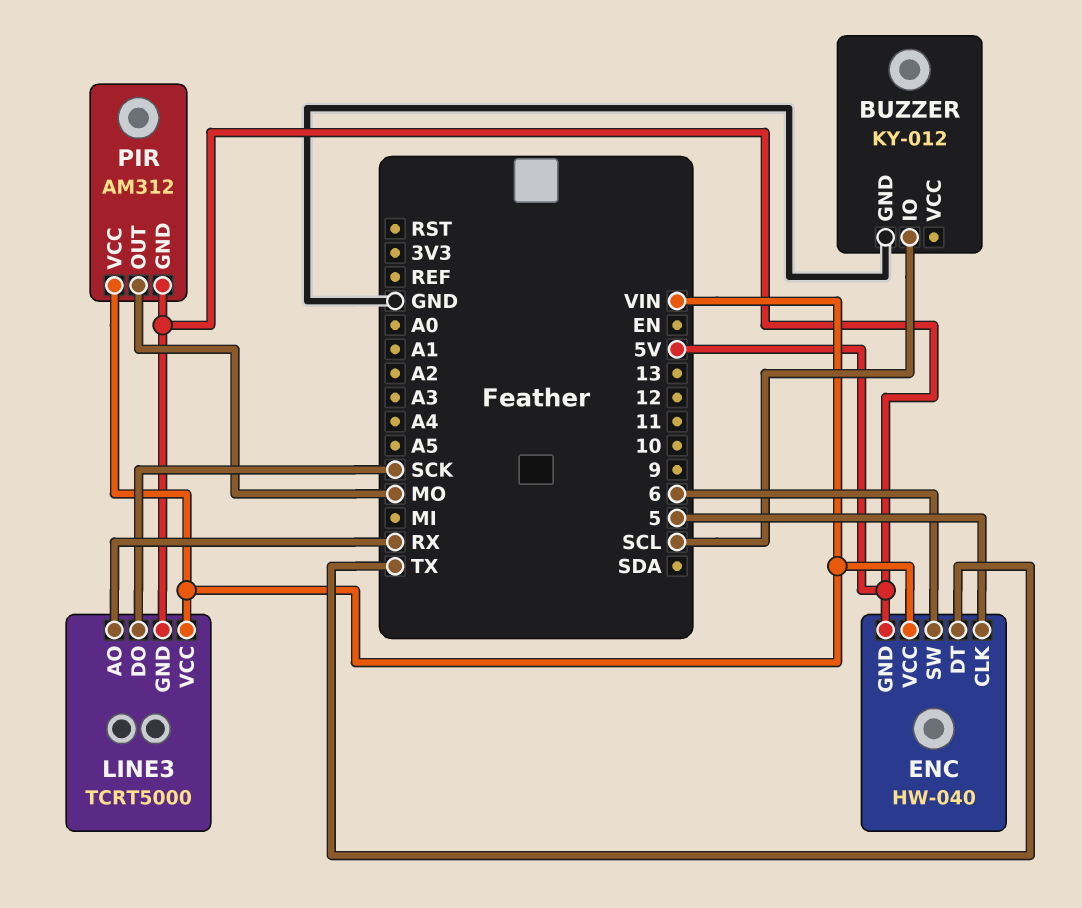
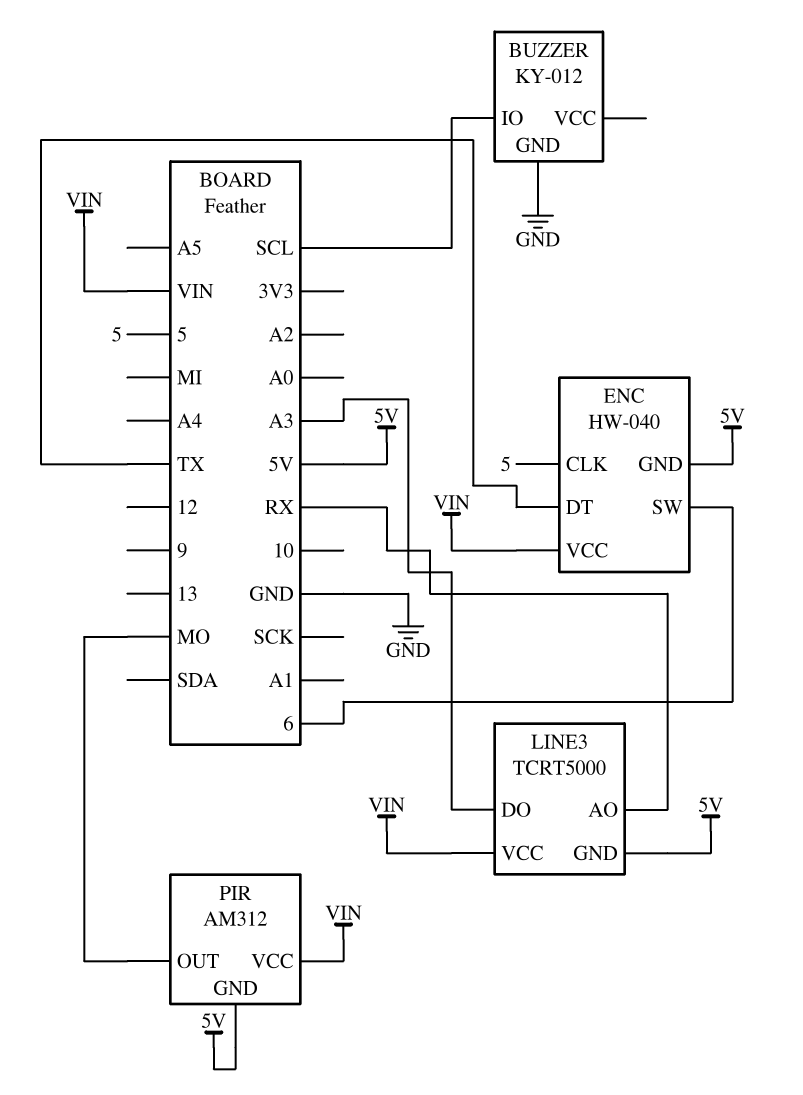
LINE3 pin DO: SCK -> A3

